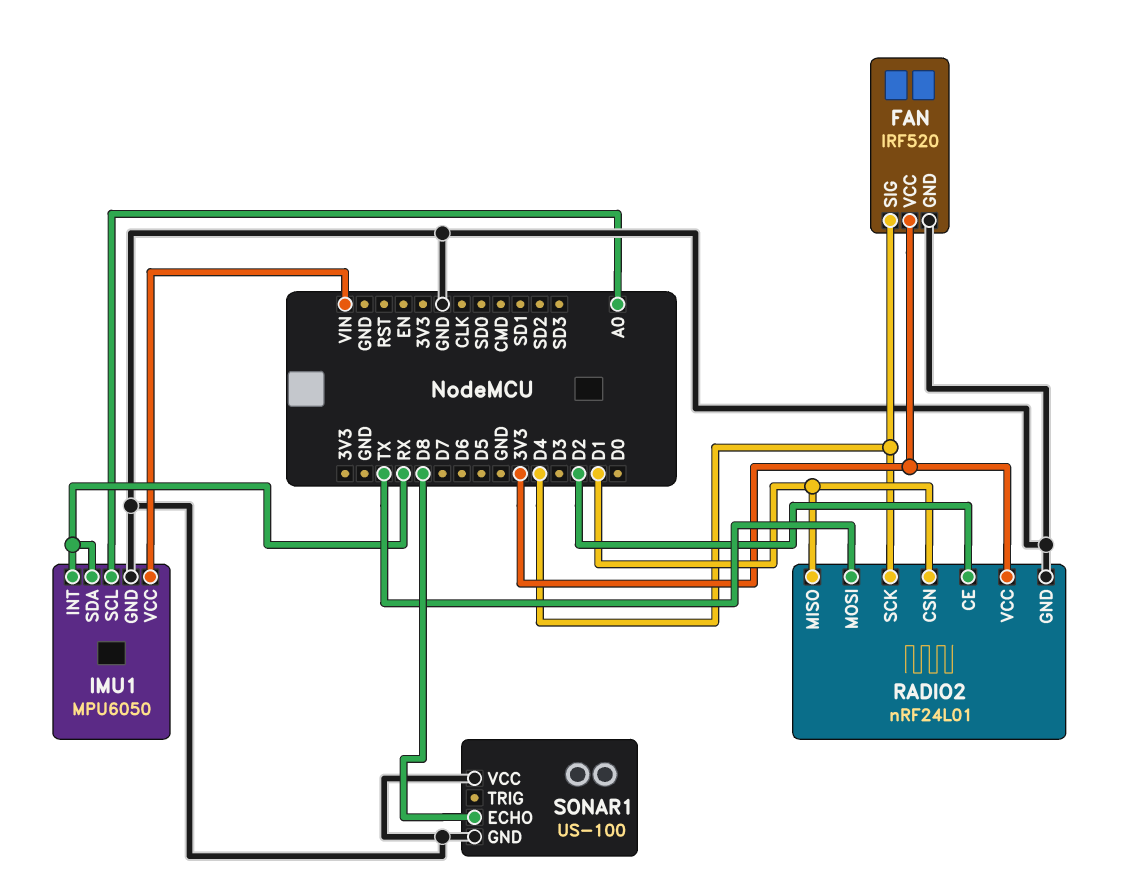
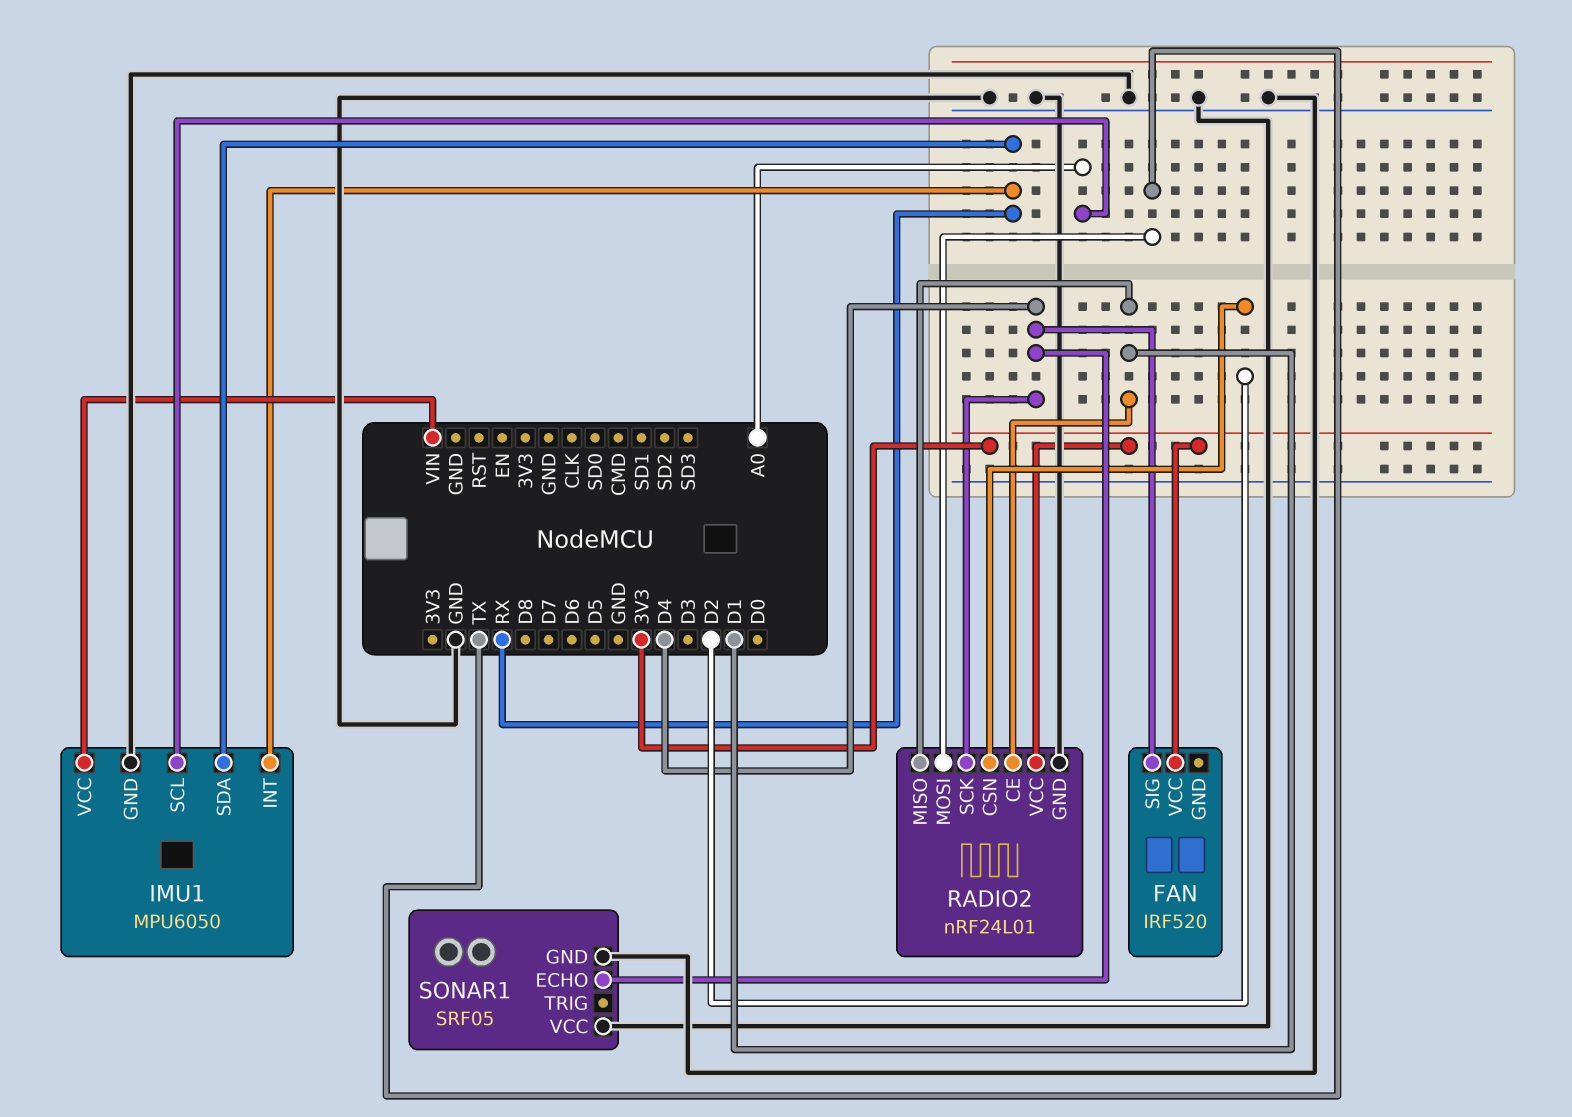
FAN pin GND: GND -> none
RADIO2 pin CE: D2 -> D1
RADIO2 pin CSN: D1 -> D2
SONAR1: US-100 -> SRF05
SONAR1 pin ECHO: D8 -> D4

